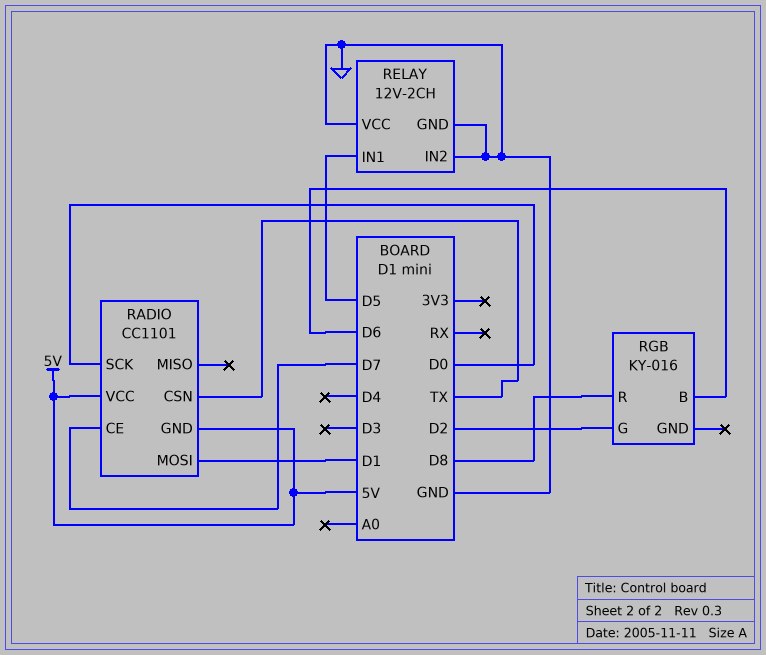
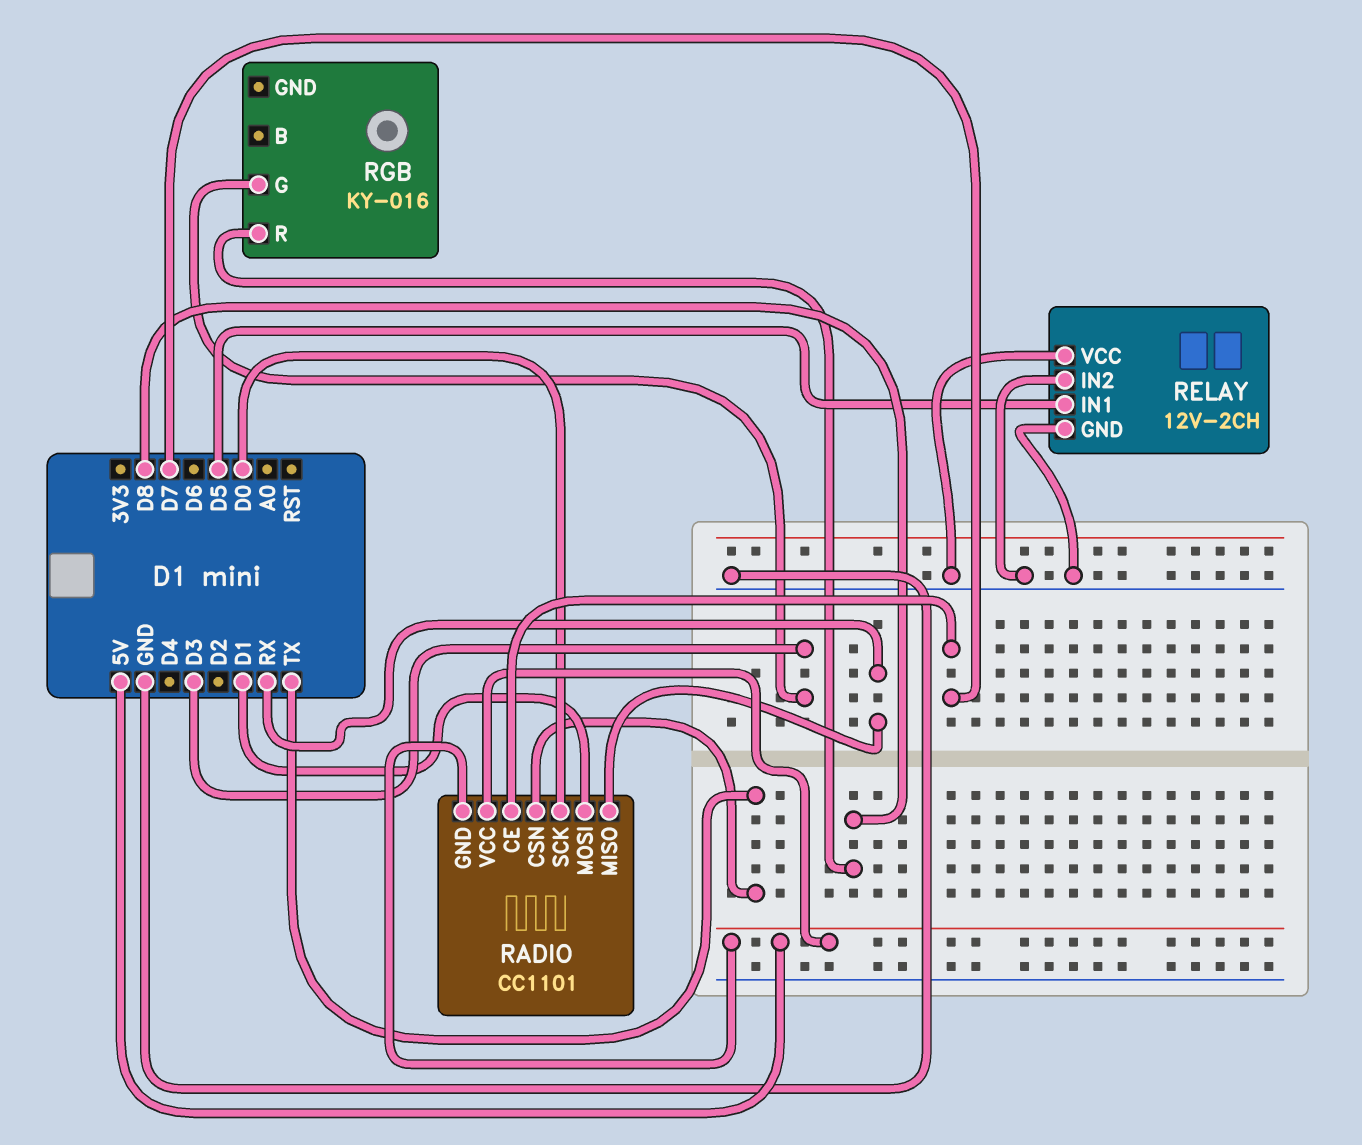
RADIO pin MISO: none -> RX
RGB pin B: D6 -> none
RGB pin G: D2 -> D3

